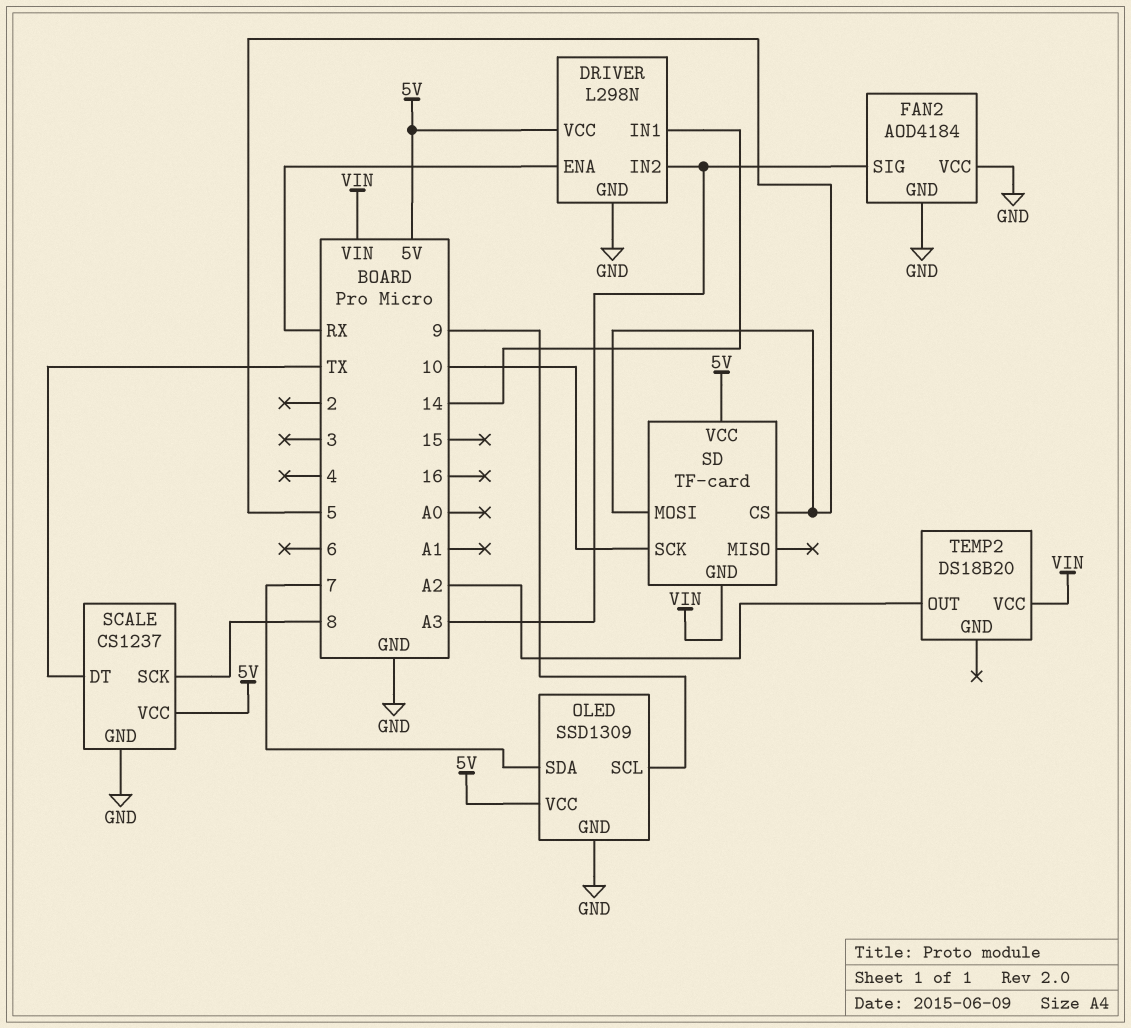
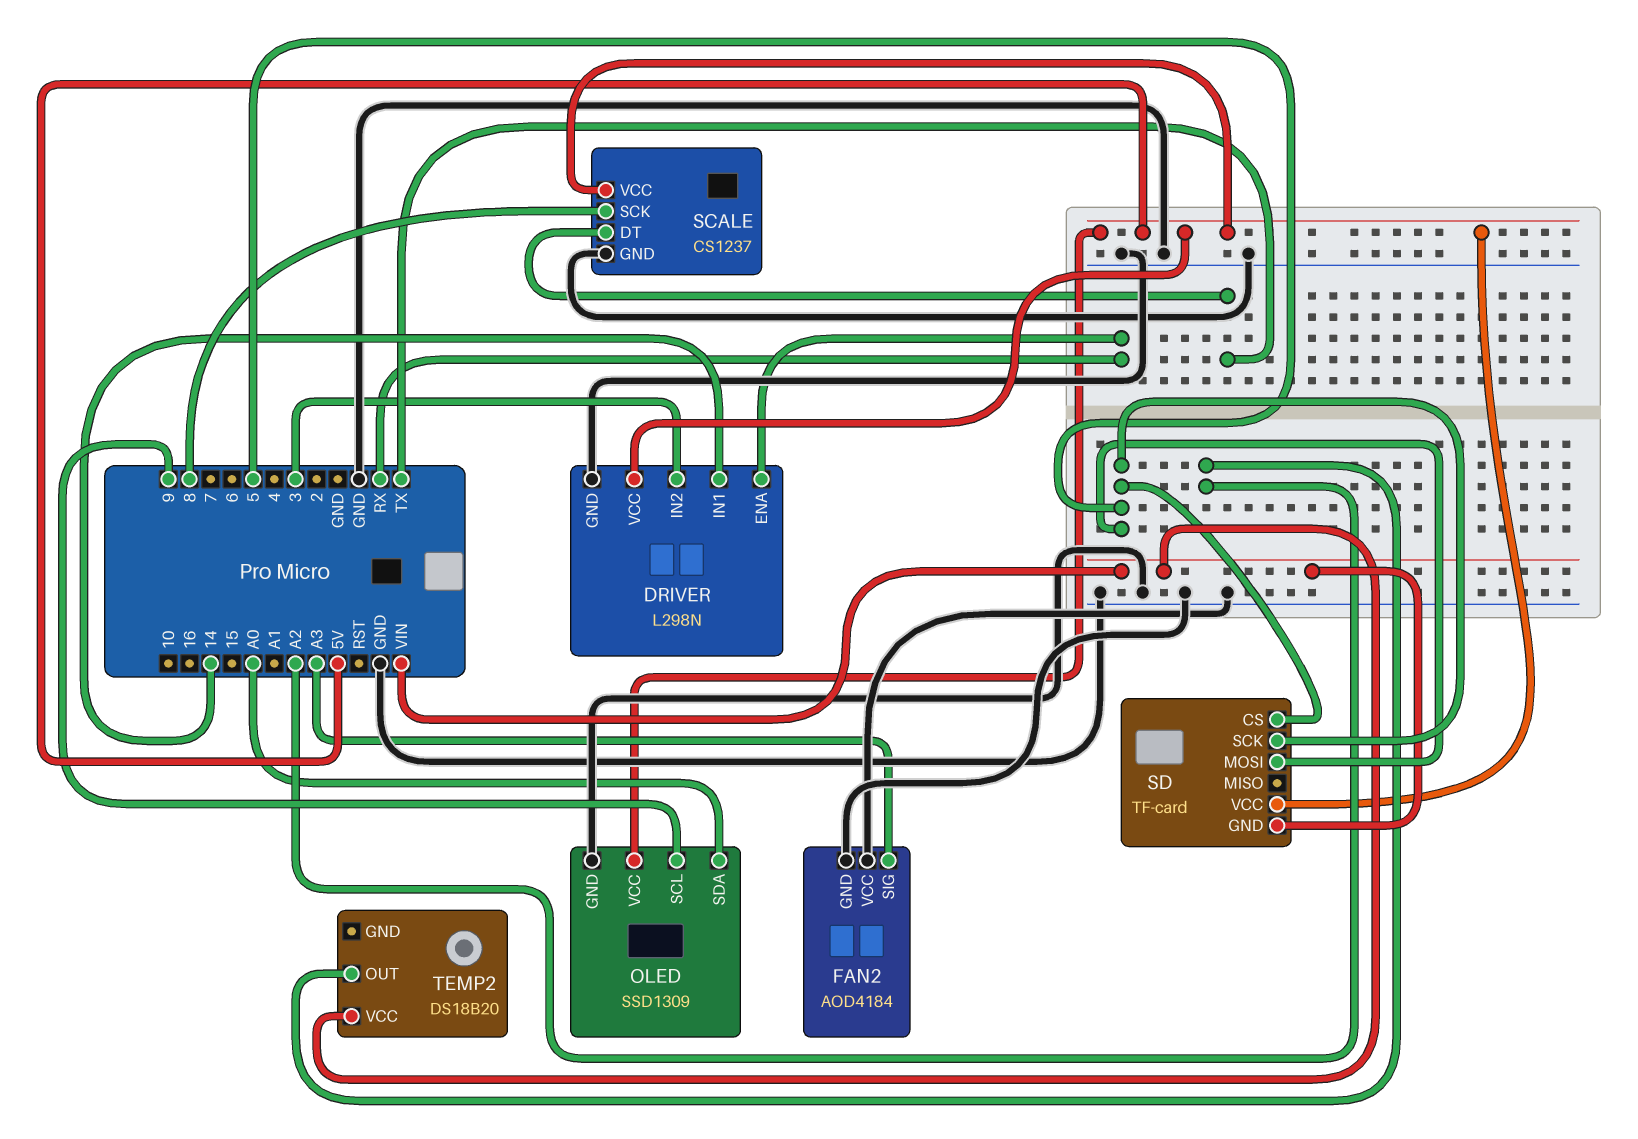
DRIVER pin IN2: A3 -> 3
OLED pin SDA: 7 -> A0
SD pin SCK: 10 -> 5

